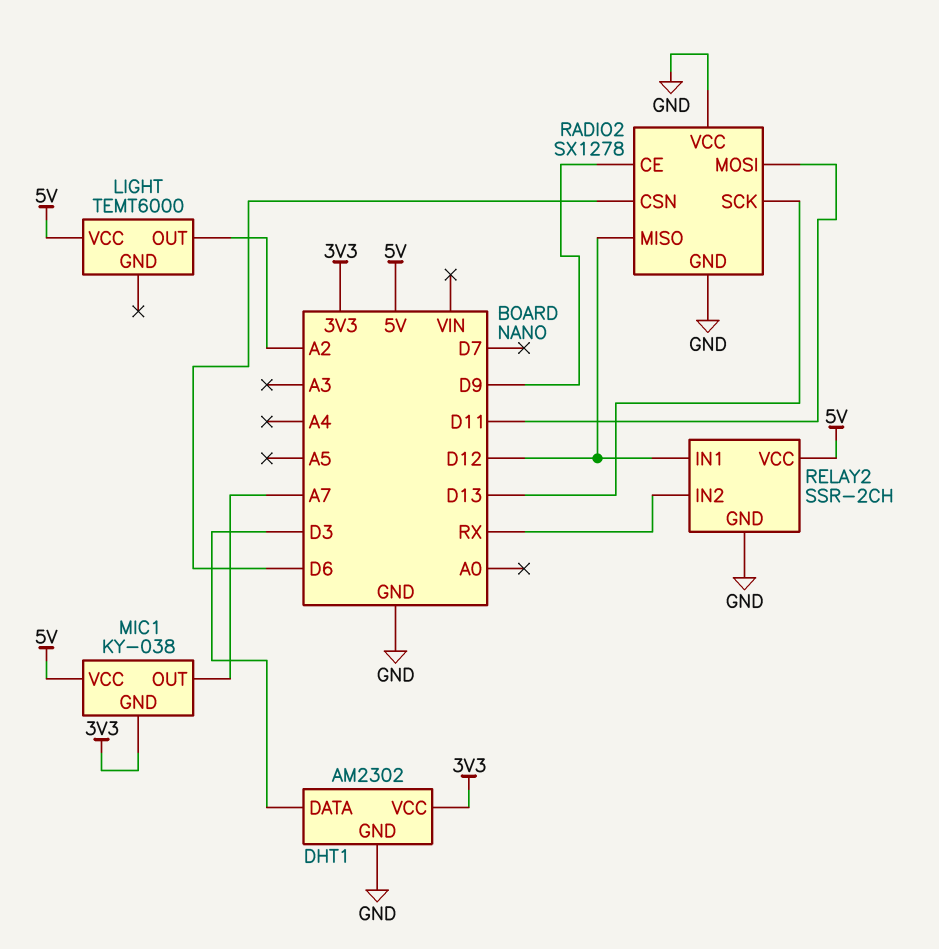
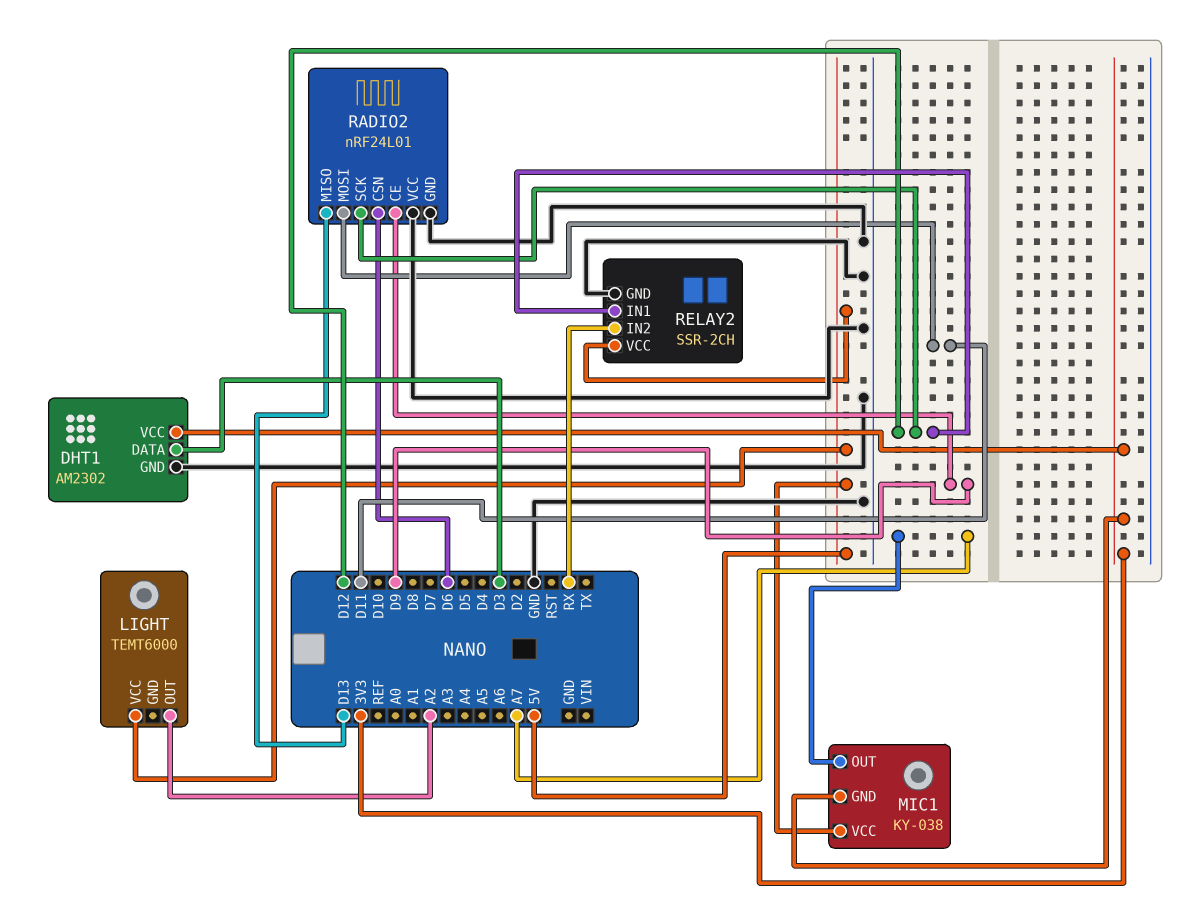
RADIO2: SX1278 -> nRF24L01
RADIO2 pin MISO: D12 -> D13
RADIO2 pin SCK: D13 -> D12

